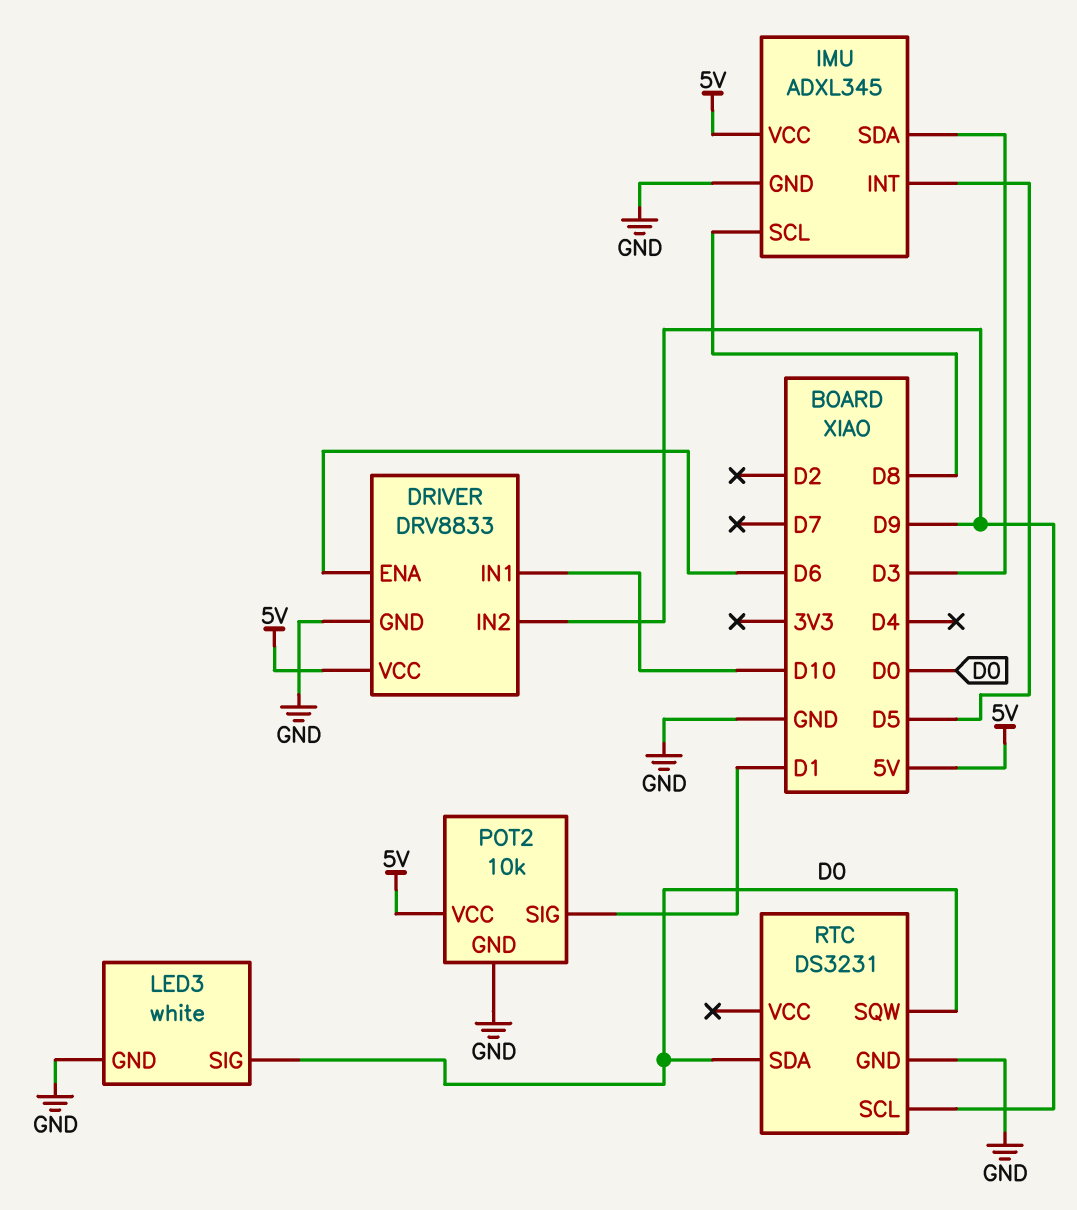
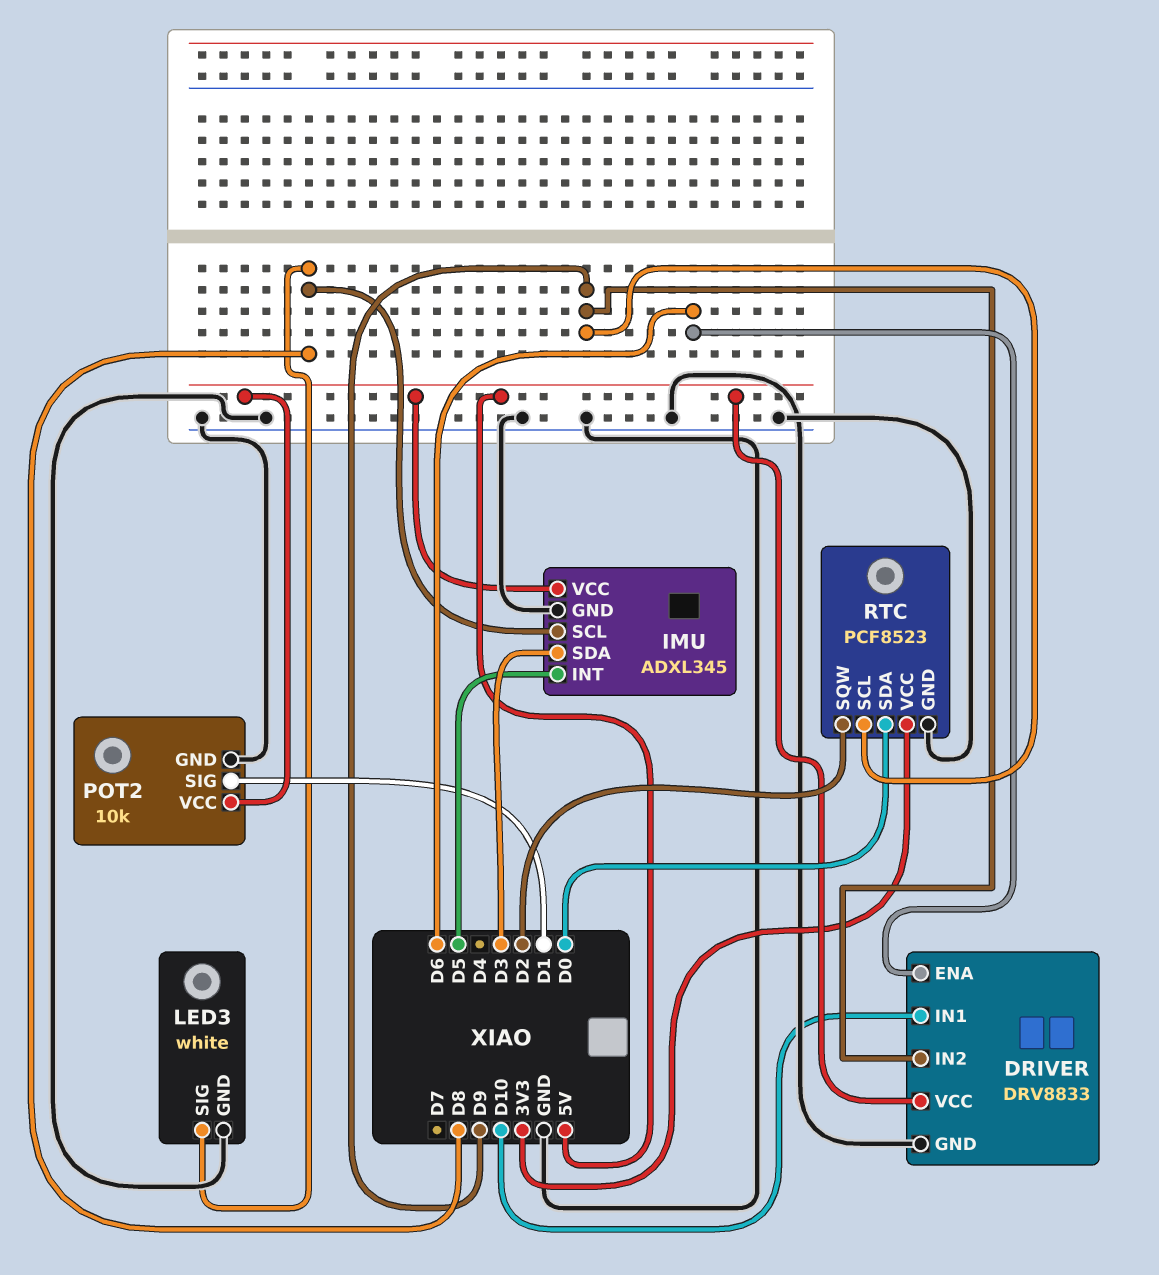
LED3 pin SIG: D0 -> D8
RTC: DS3231 -> PCF8523
RTC pin SQW: D0 -> D2
RTC pin VCC: none -> 3V3

